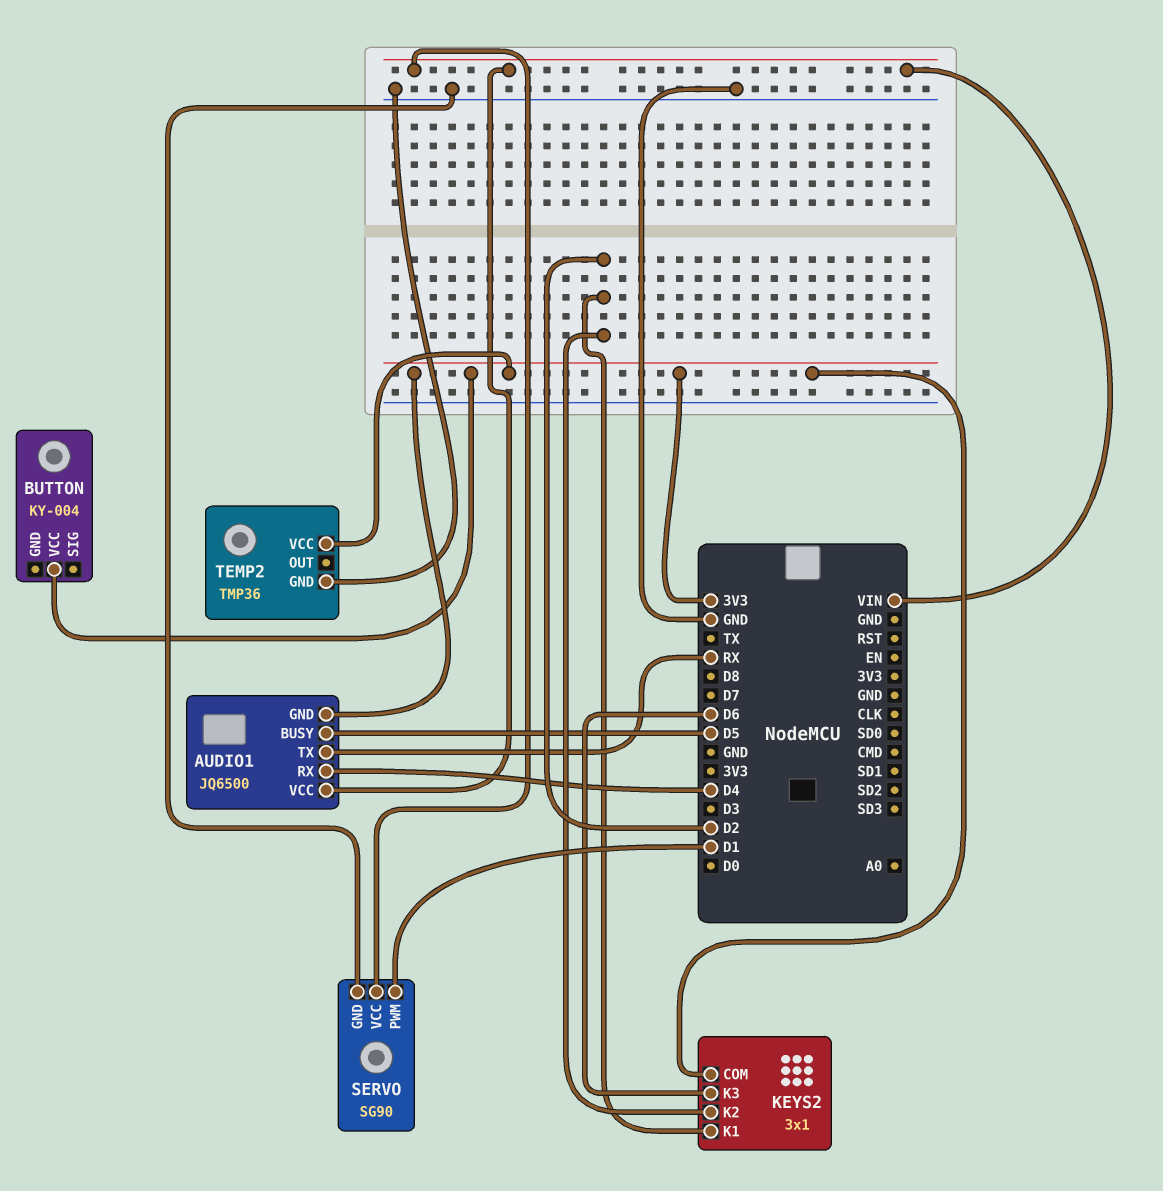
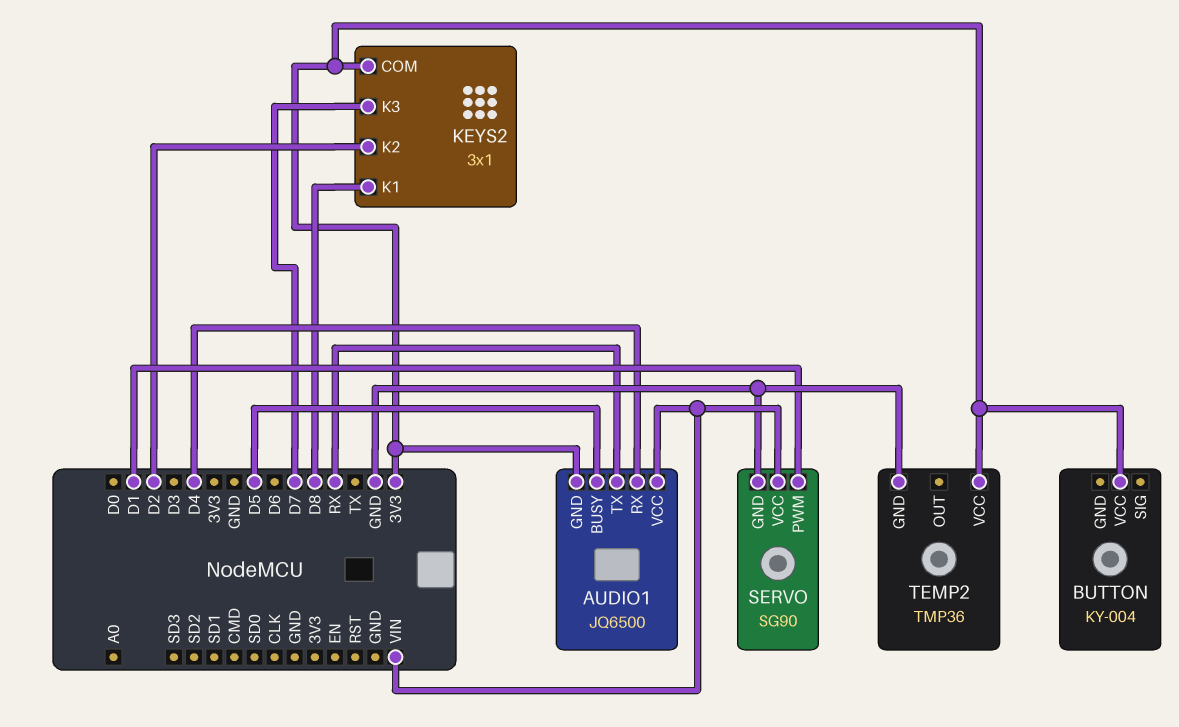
KEYS2 pin K1: D2 -> D8
KEYS2 pin K3: D6 -> D7

